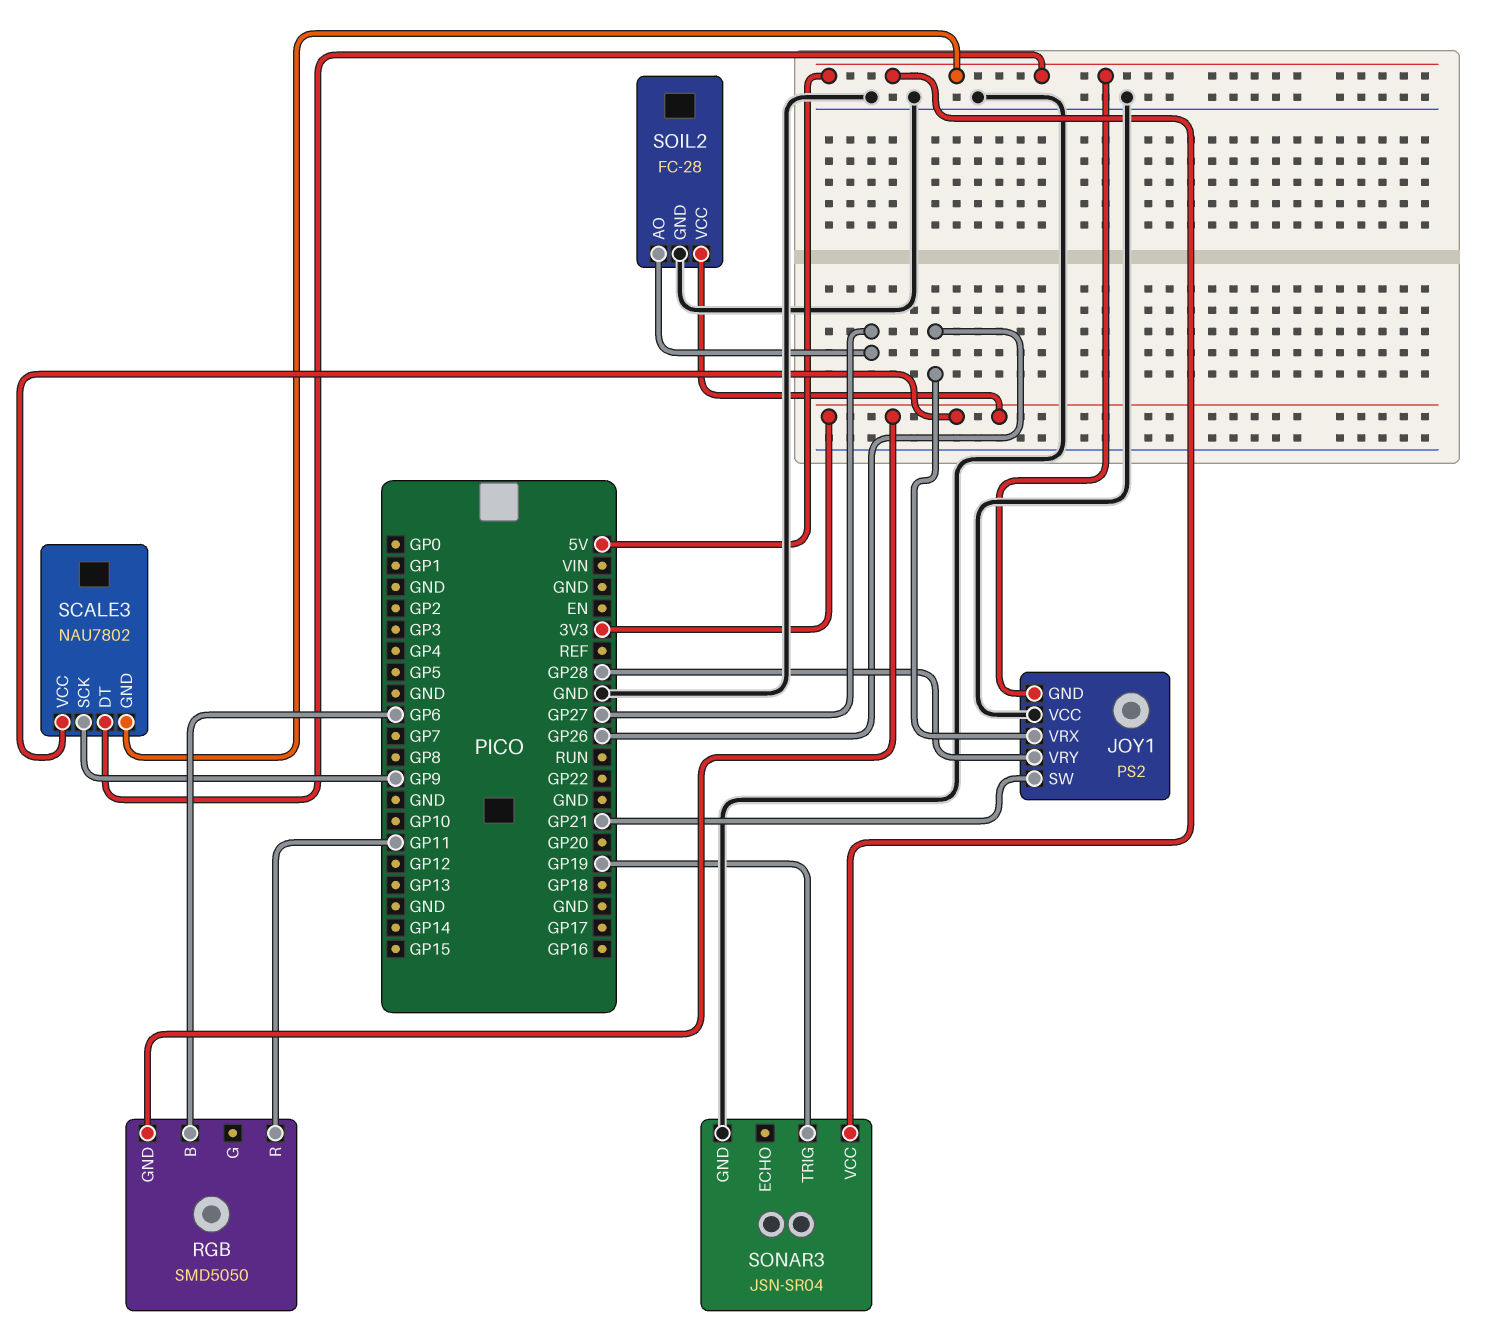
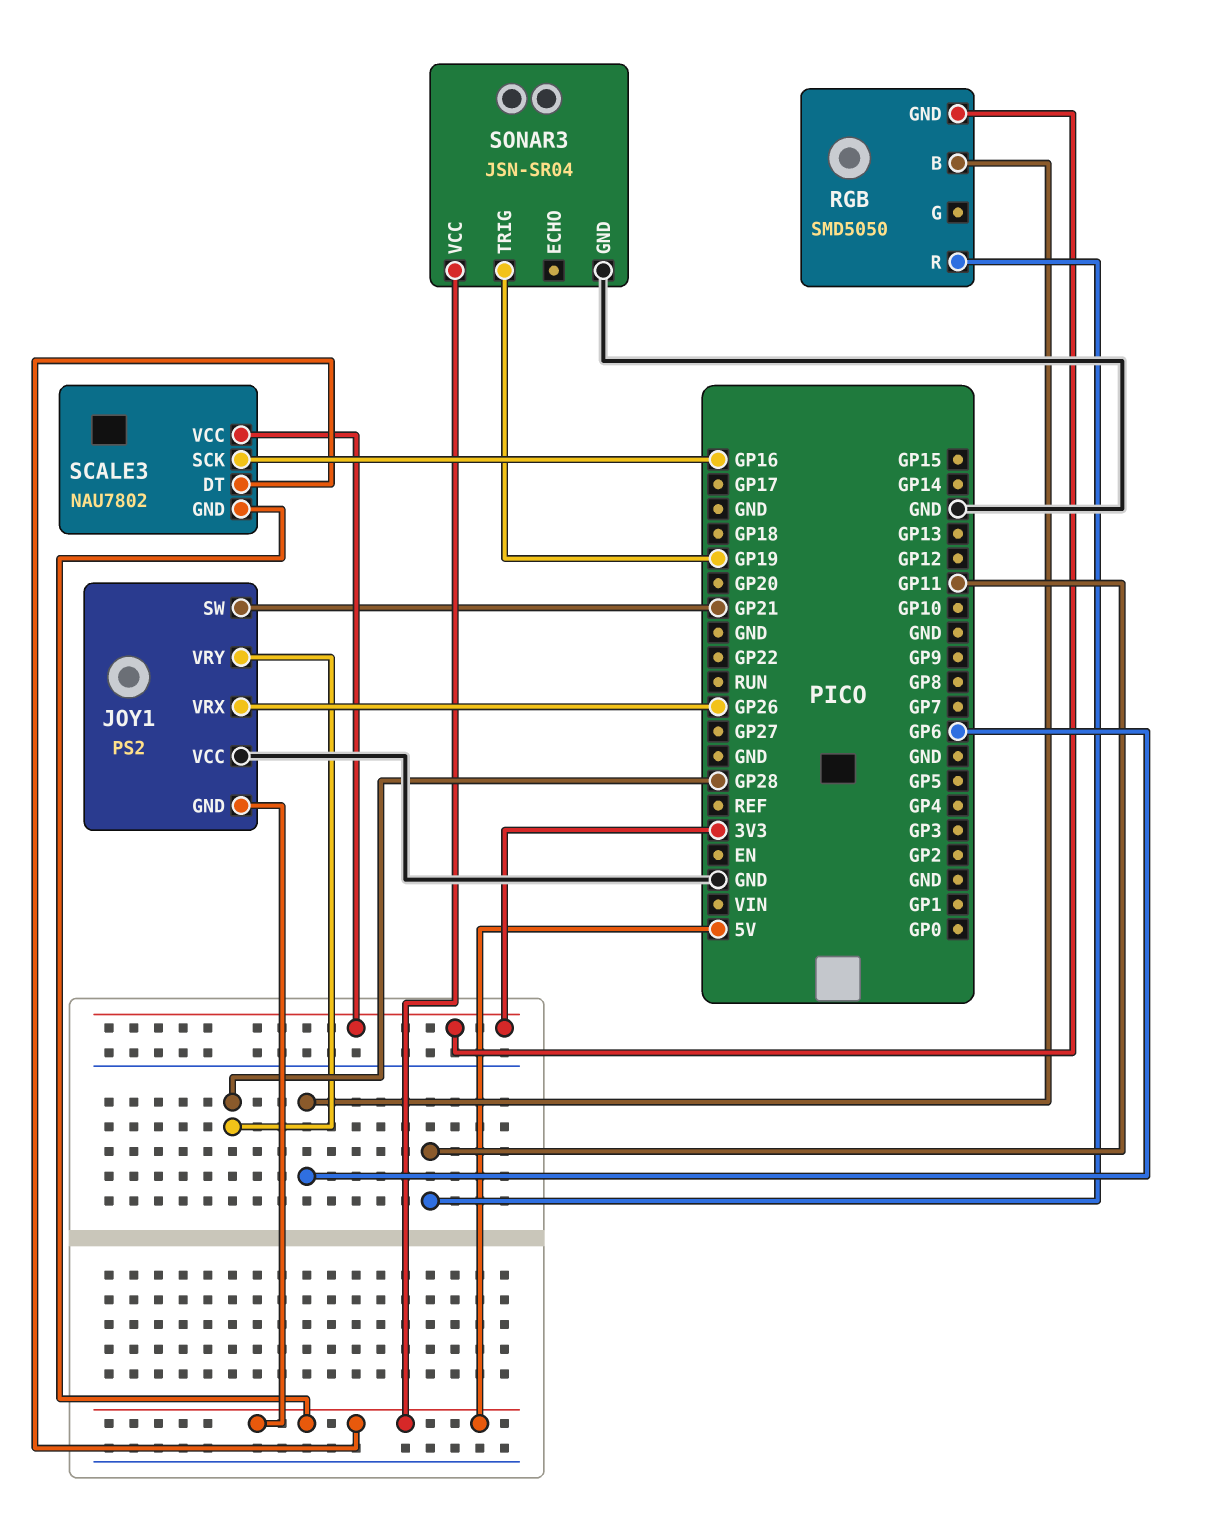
SCALE3 pin SCK: GP9 -> GP16
SOIL2: FC-28 -> none
SOIL2 pin AO: GP27 -> none
SOIL2 pin GND: GND -> none
SOIL2 pin VCC: 3V3 -> none

